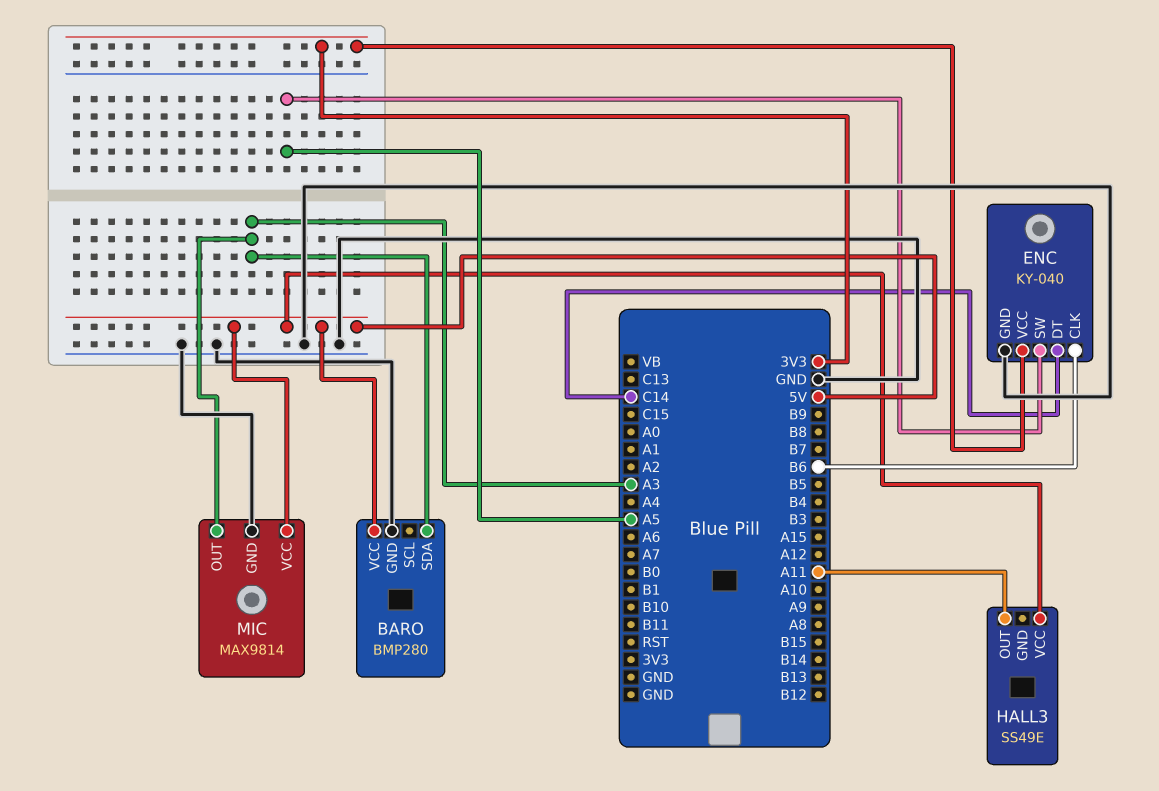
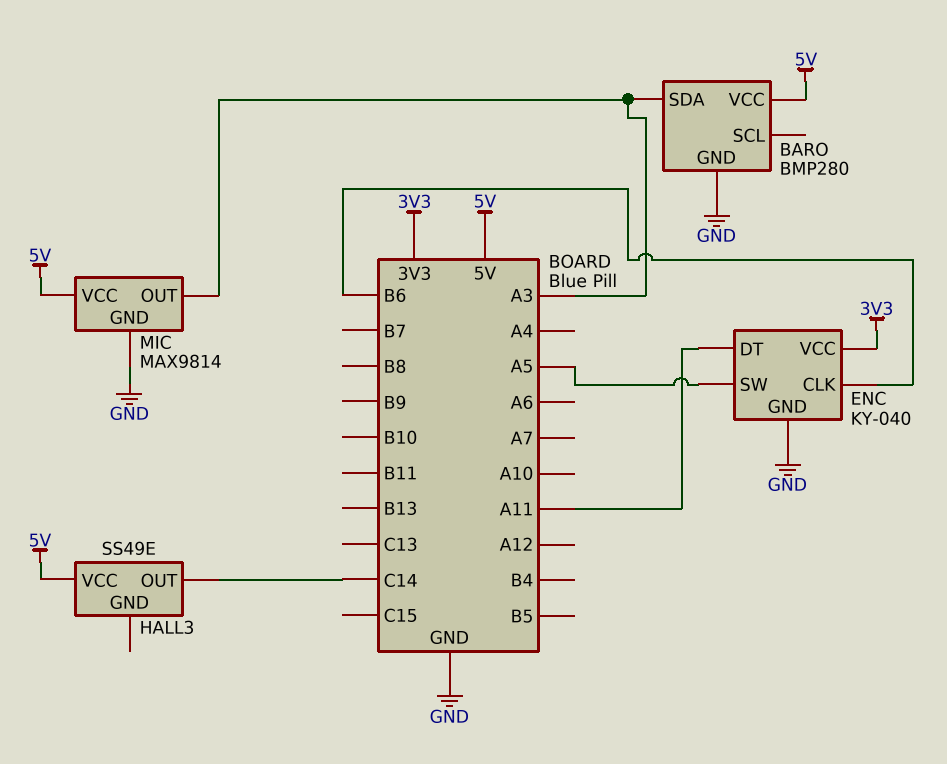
ENC pin DT: C14 -> A11
HALL3 pin OUT: A11 -> C14

